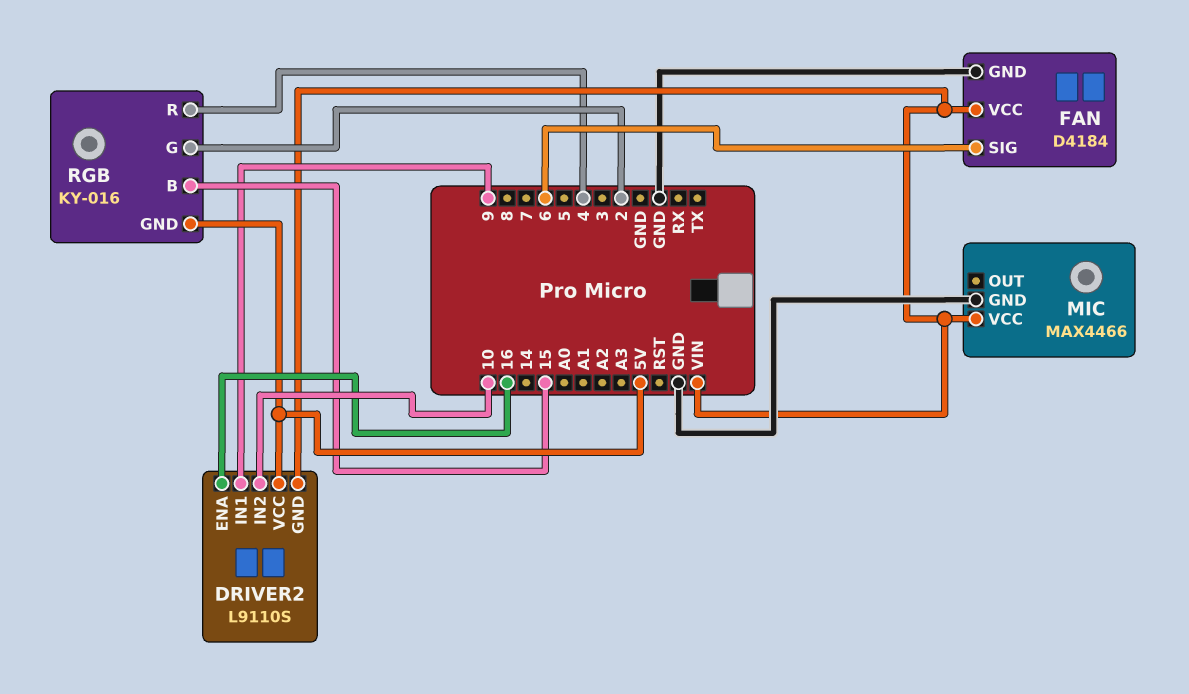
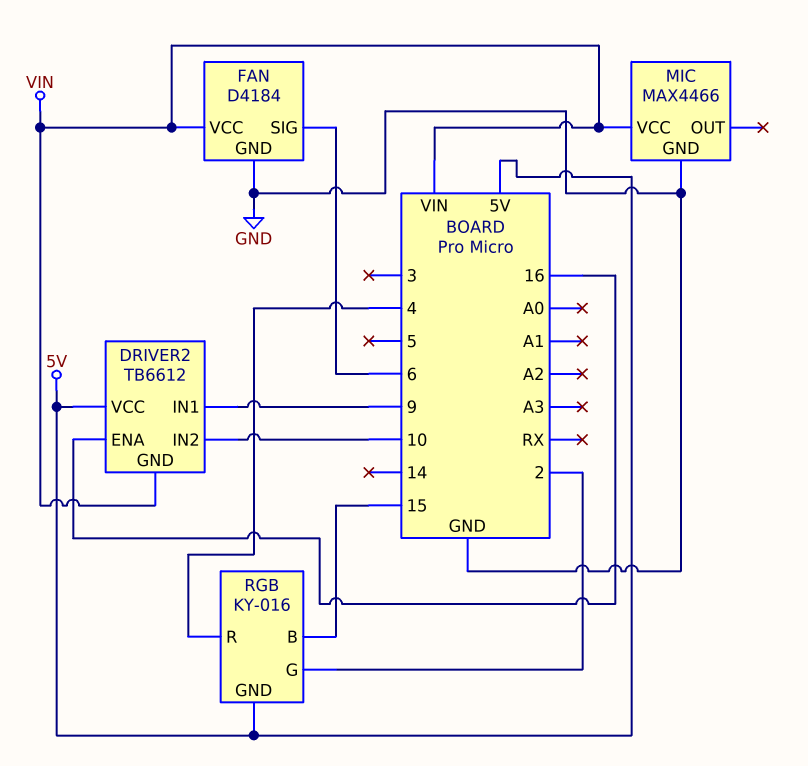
DRIVER2: L9110S -> TB6612

